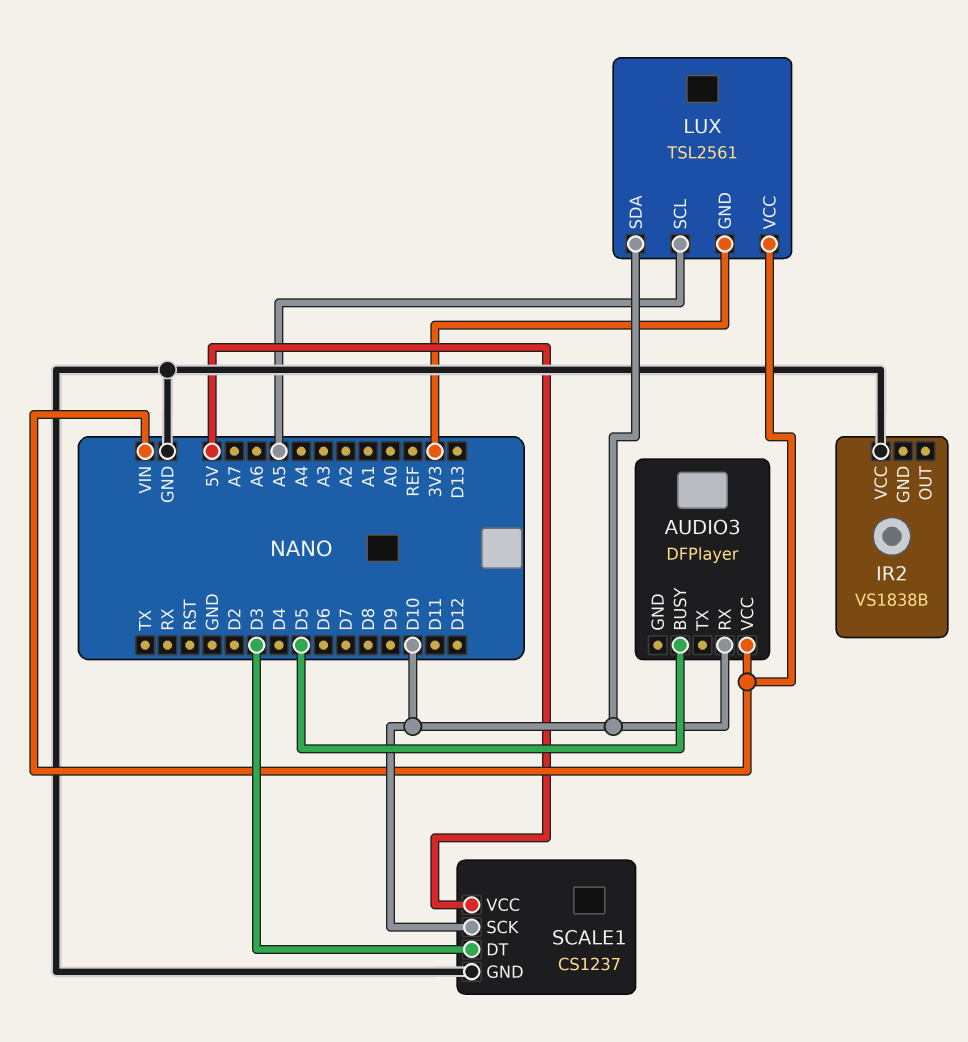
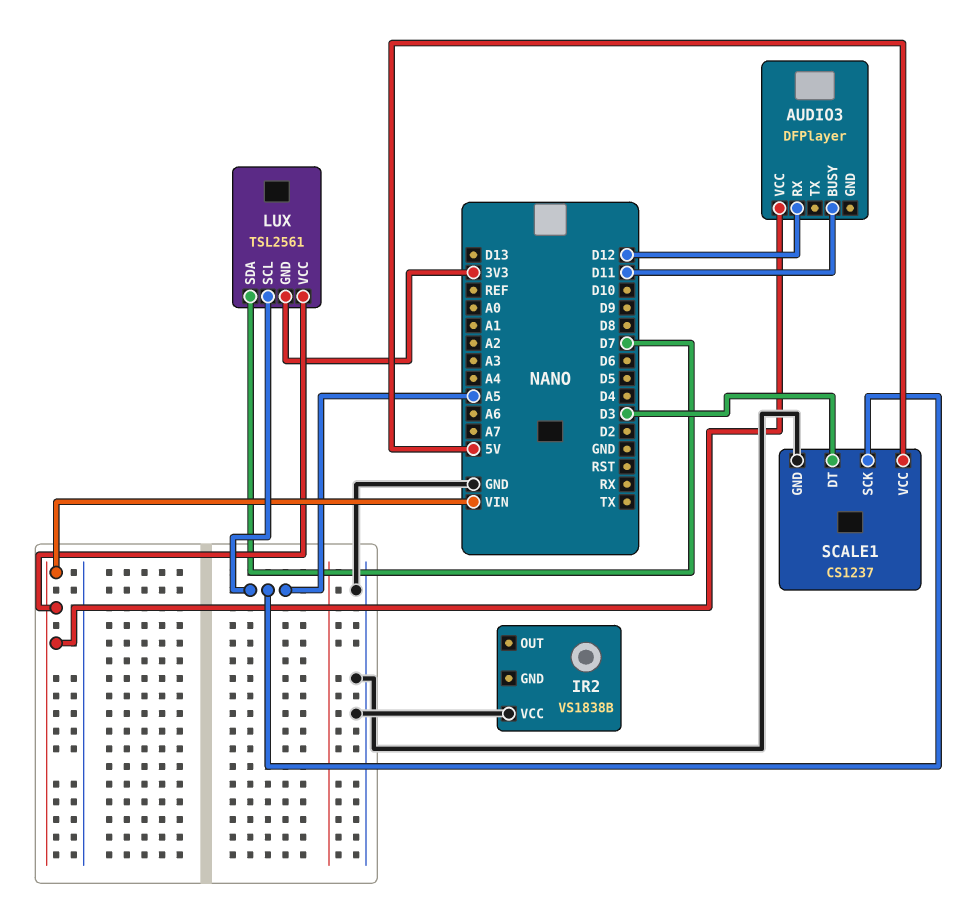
AUDIO3 pin BUSY: D5 -> D11
AUDIO3 pin RX: D10 -> D12
LUX pin SDA: D10 -> D7
SCALE1 pin SCK: D10 -> A5

